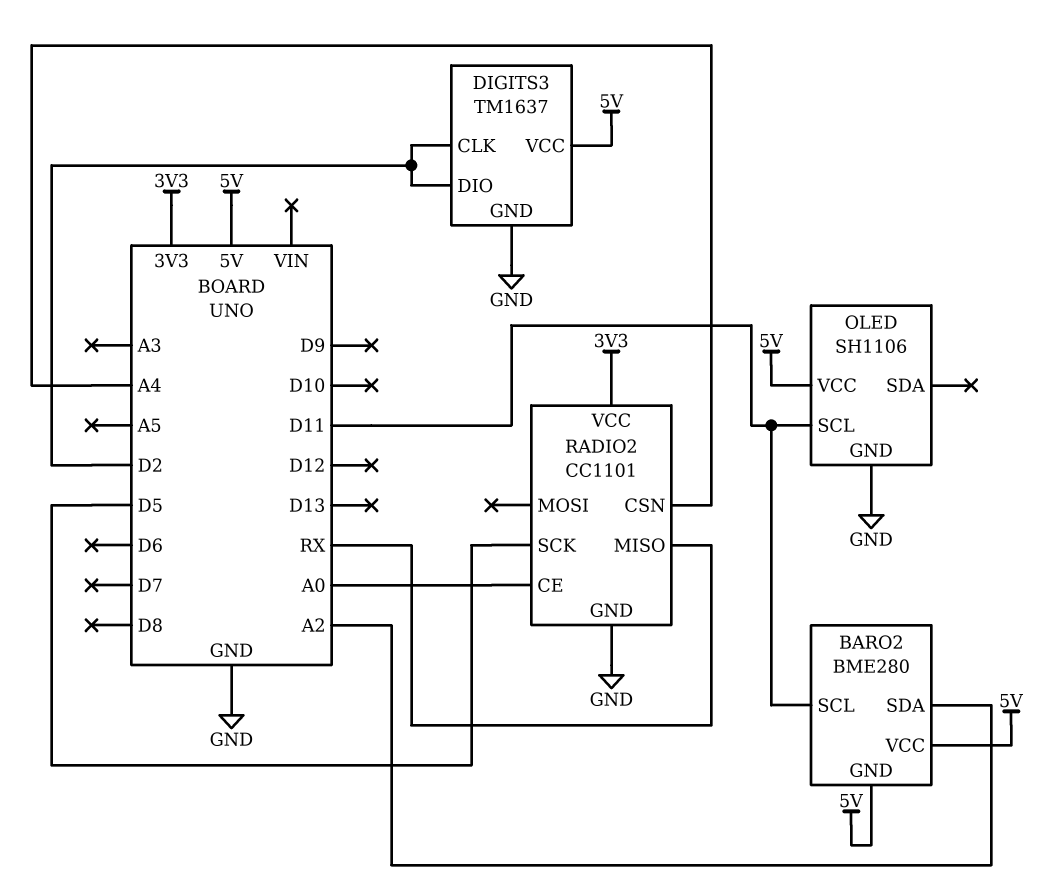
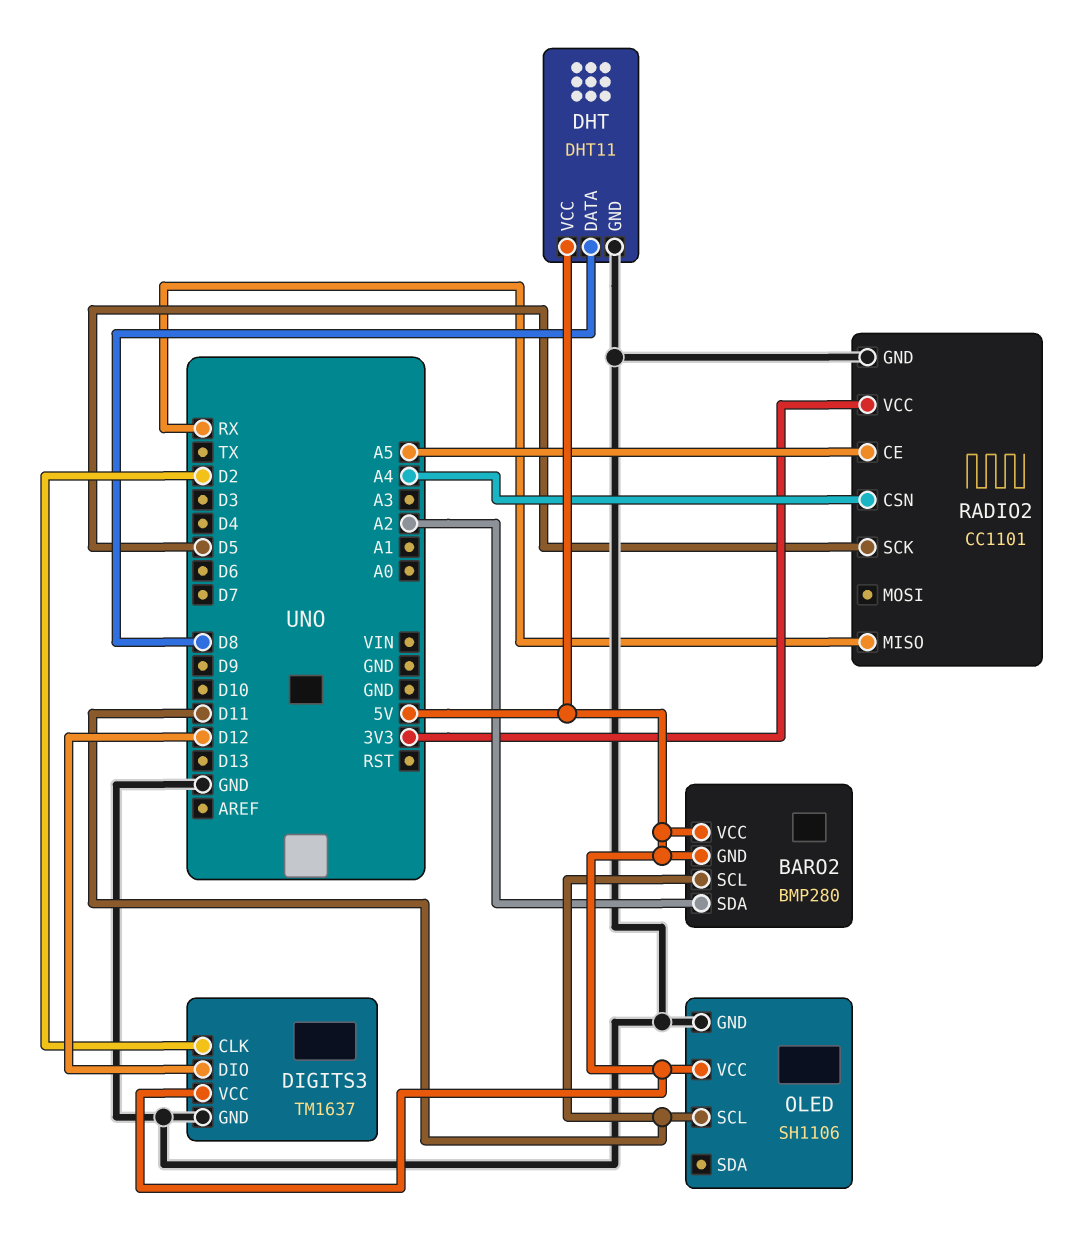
BARO2: BME280 -> BMP280
DHT: none -> DHT11
DHT pin DATA: none -> D8
DHT pin GND: none -> GND
DHT pin VCC: none -> 5V
DIGITS3 pin DIO: D2 -> D12
RADIO2 pin CE: A0 -> A5

